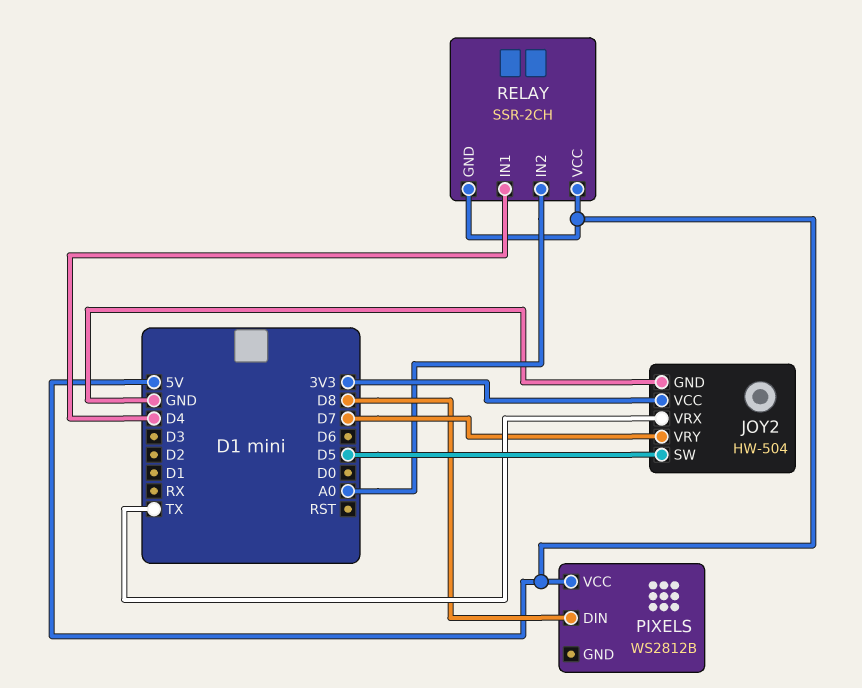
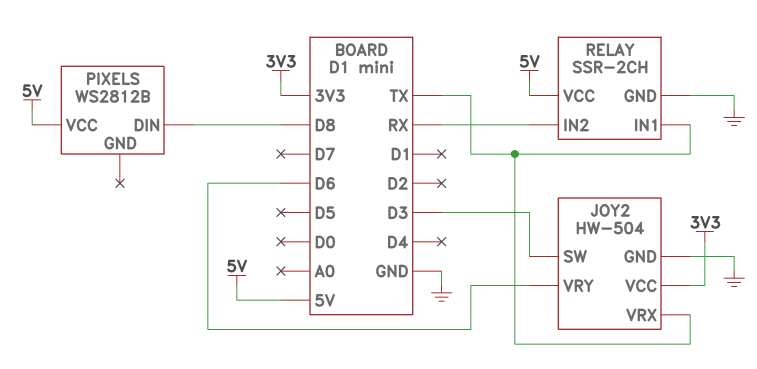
JOY2 pin SW: D5 -> D3
JOY2 pin VRY: D7 -> D6
RELAY pin GND: 5V -> GND
RELAY pin IN1: D4 -> TX
RELAY pin IN2: A0 -> RX

